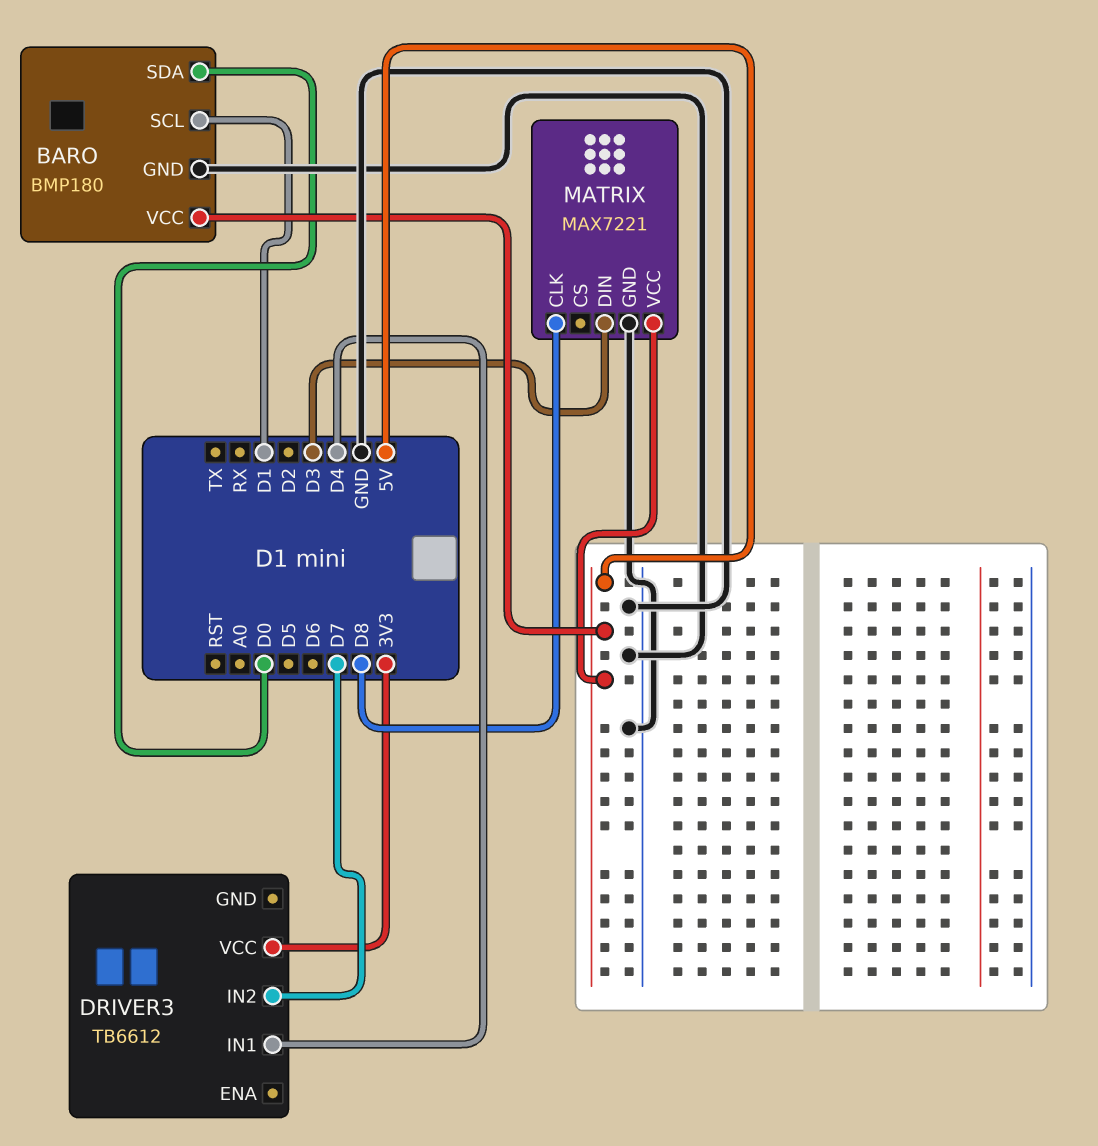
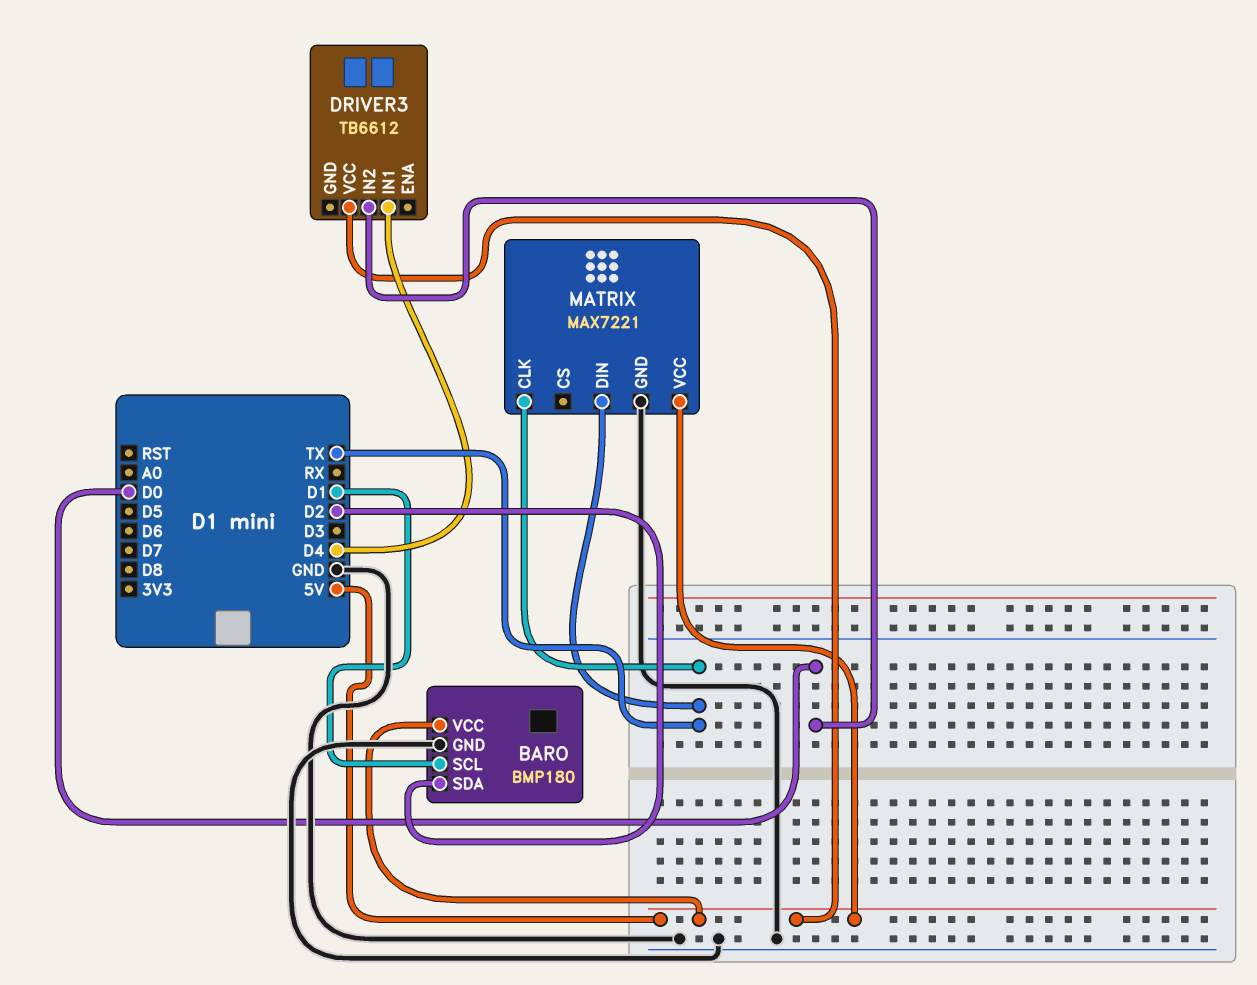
BARO pin SDA: D0 -> D2
DRIVER3 pin IN2: D7 -> D0
DRIVER3 pin VCC: 3V3 -> 5V
MATRIX pin CLK: D8 -> TX
MATRIX pin DIN: D3 -> TX

